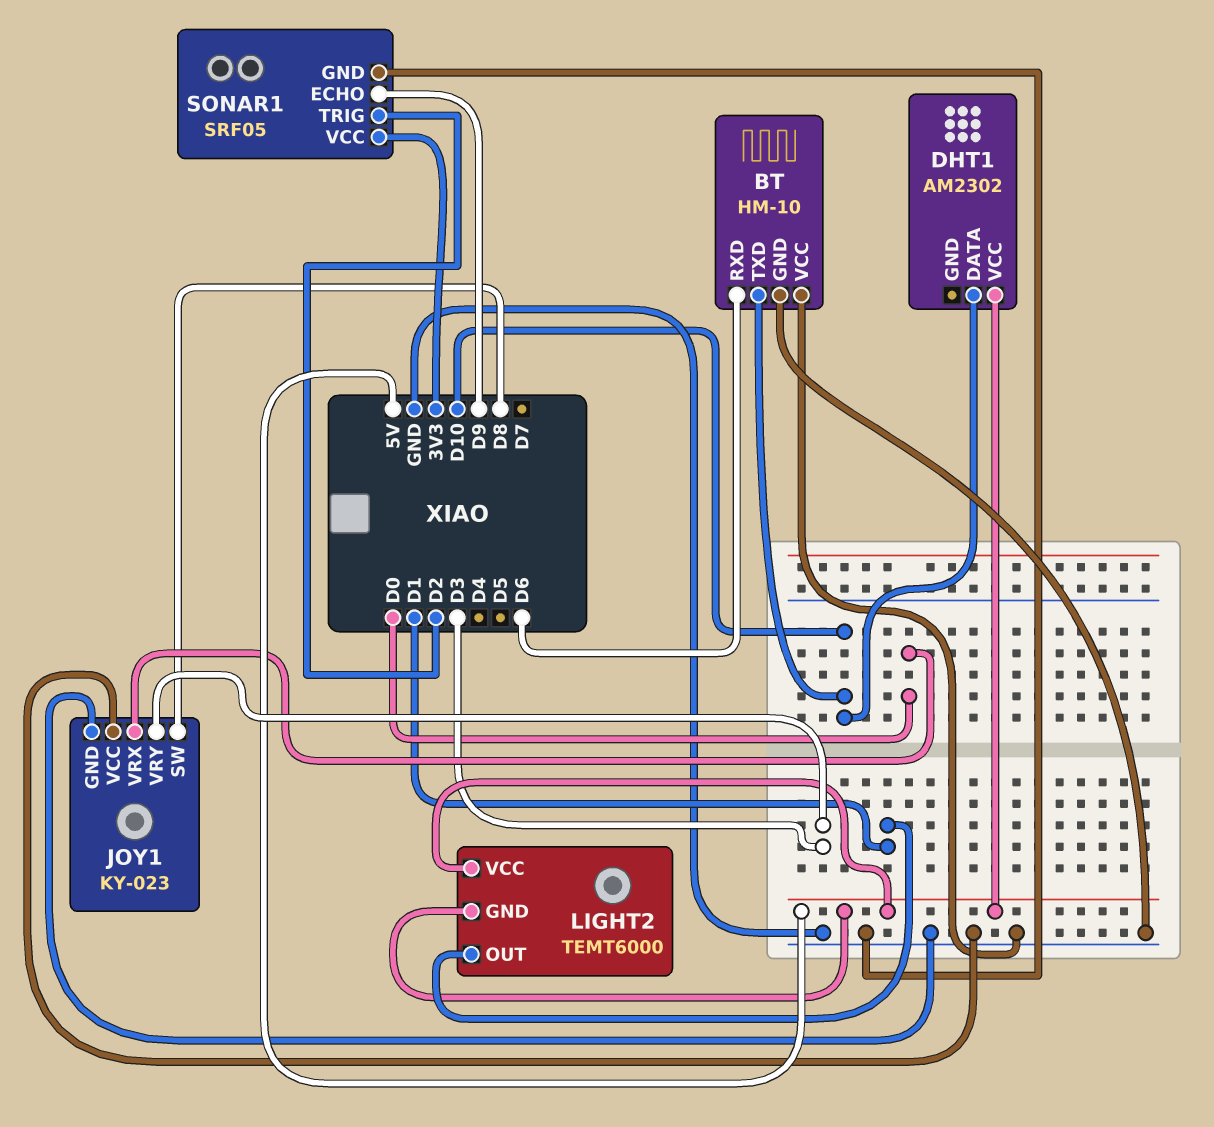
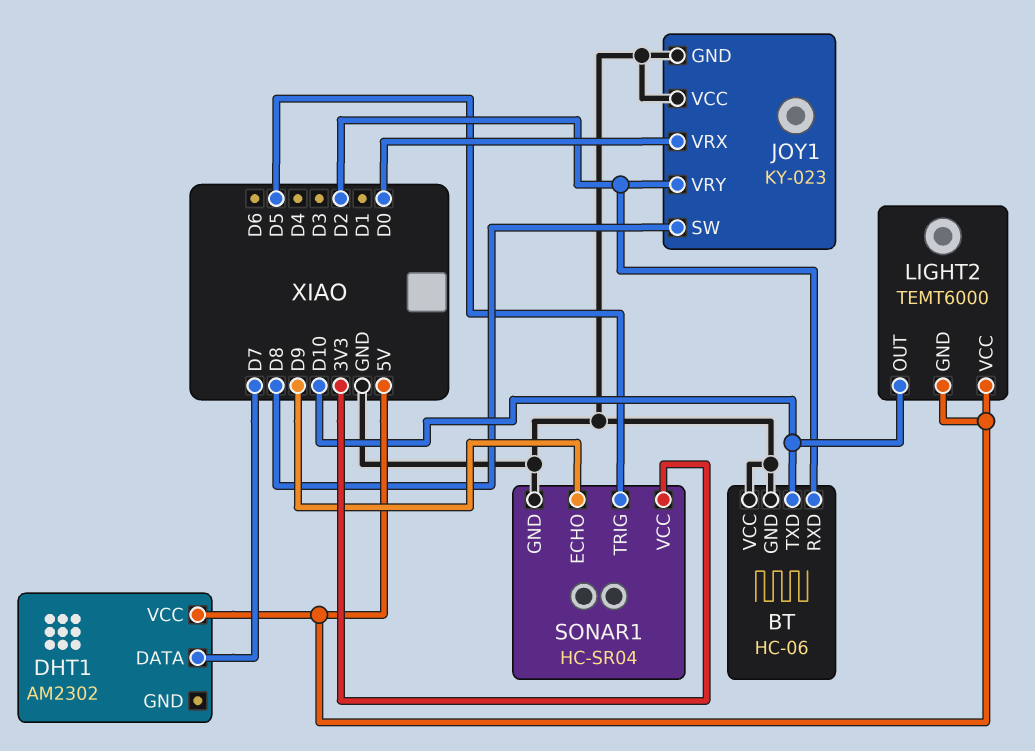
BT: HM-10 -> HC-06
BT pin RXD: D6 -> D2
DHT1 pin DATA: D10 -> D7
JOY1 pin VRY: D3 -> D2
LIGHT2 pin OUT: D1 -> D10
SONAR1: SRF05 -> HC-SR04
SONAR1 pin TRIG: D2 -> D5

